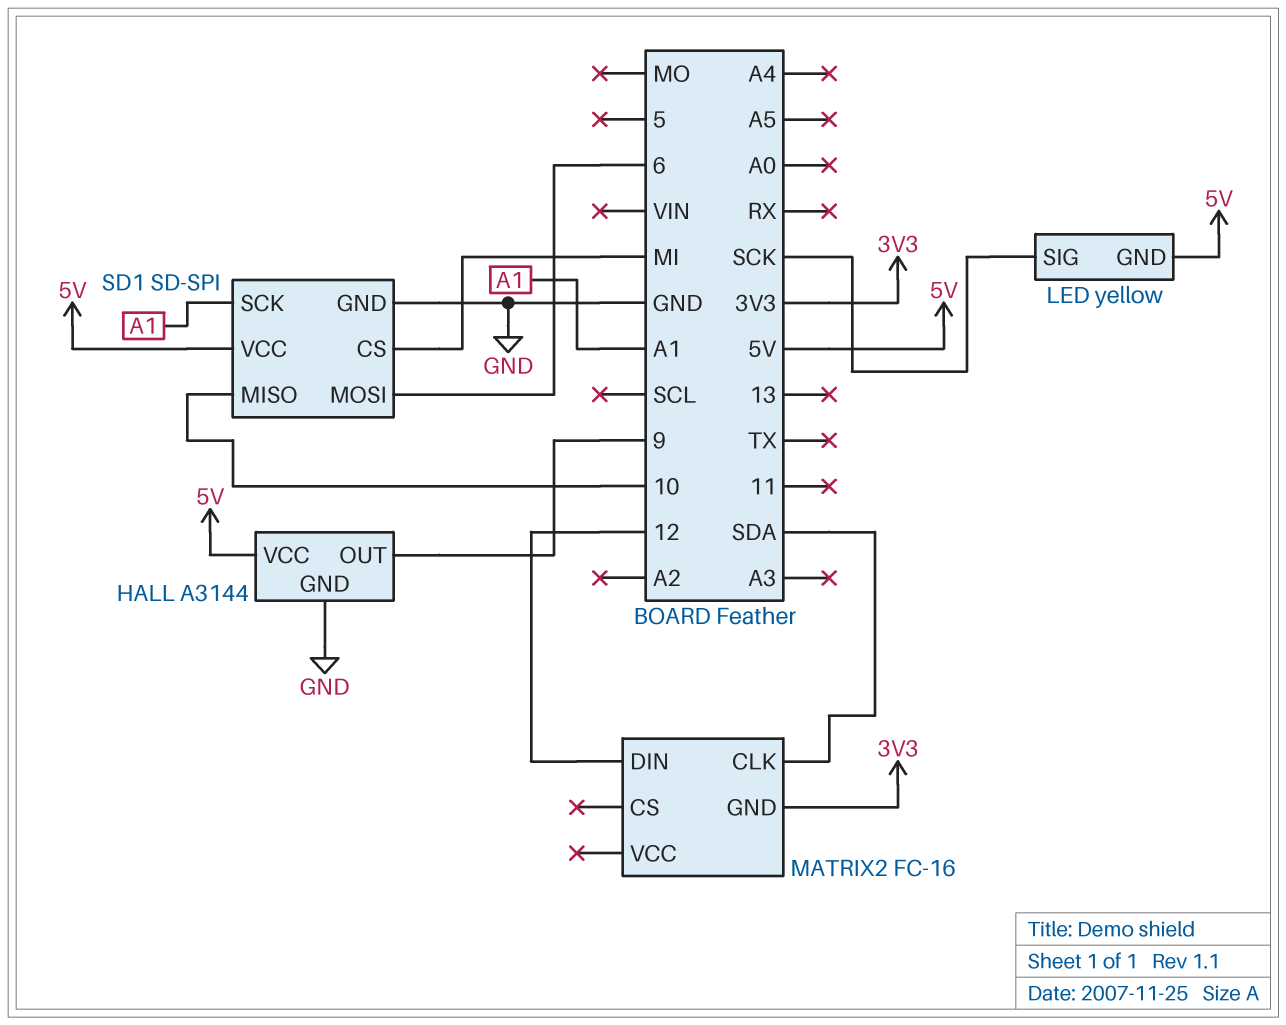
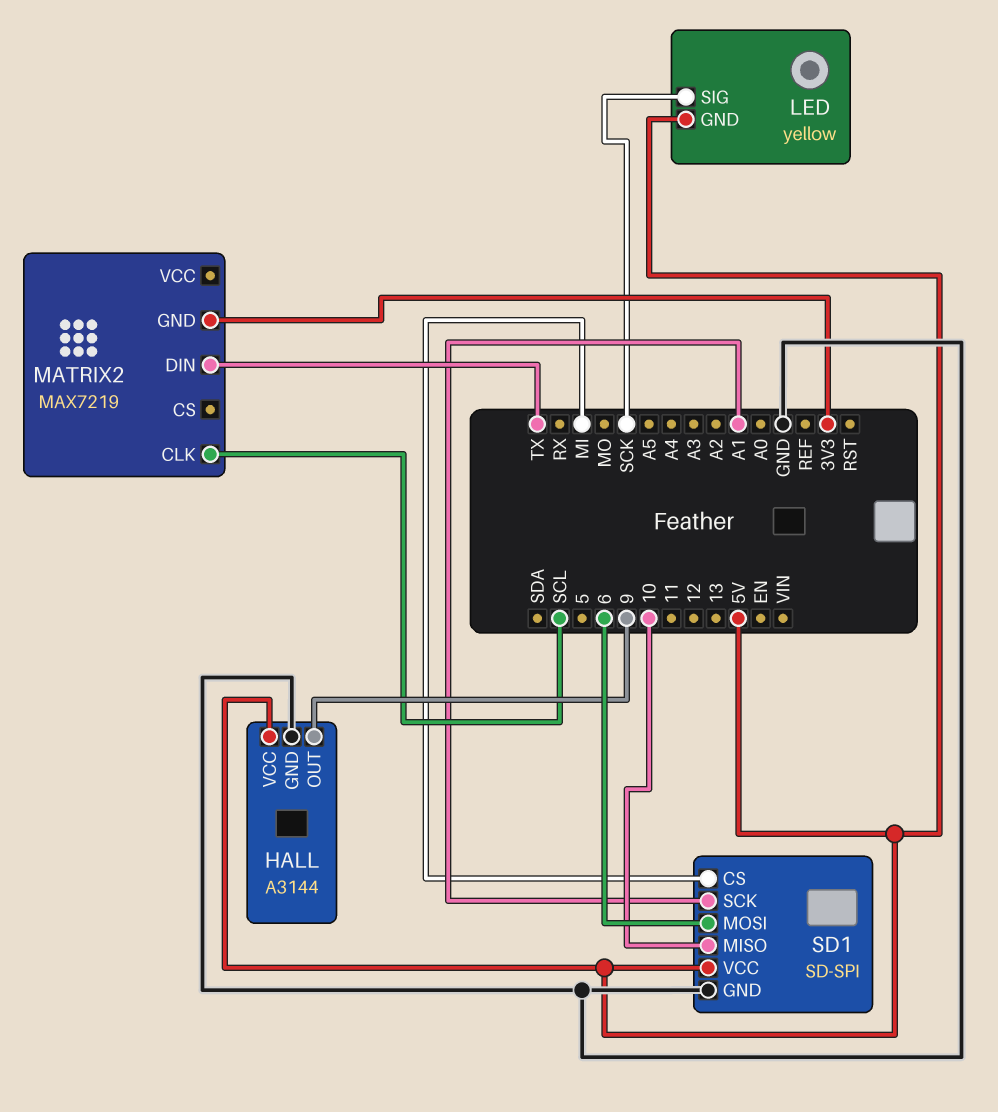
MATRIX2: FC-16 -> MAX7219
MATRIX2 pin CLK: SDA -> SCL
MATRIX2 pin DIN: 12 -> TX

